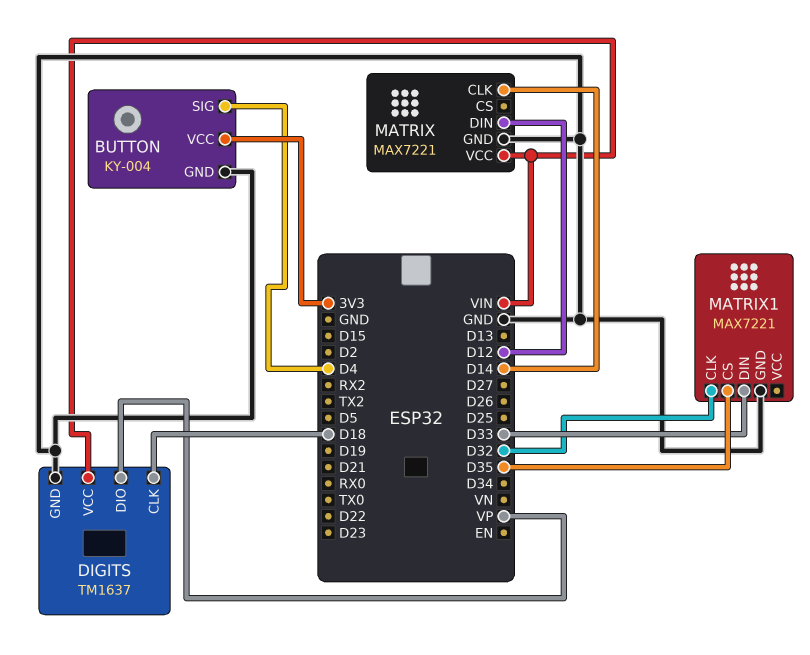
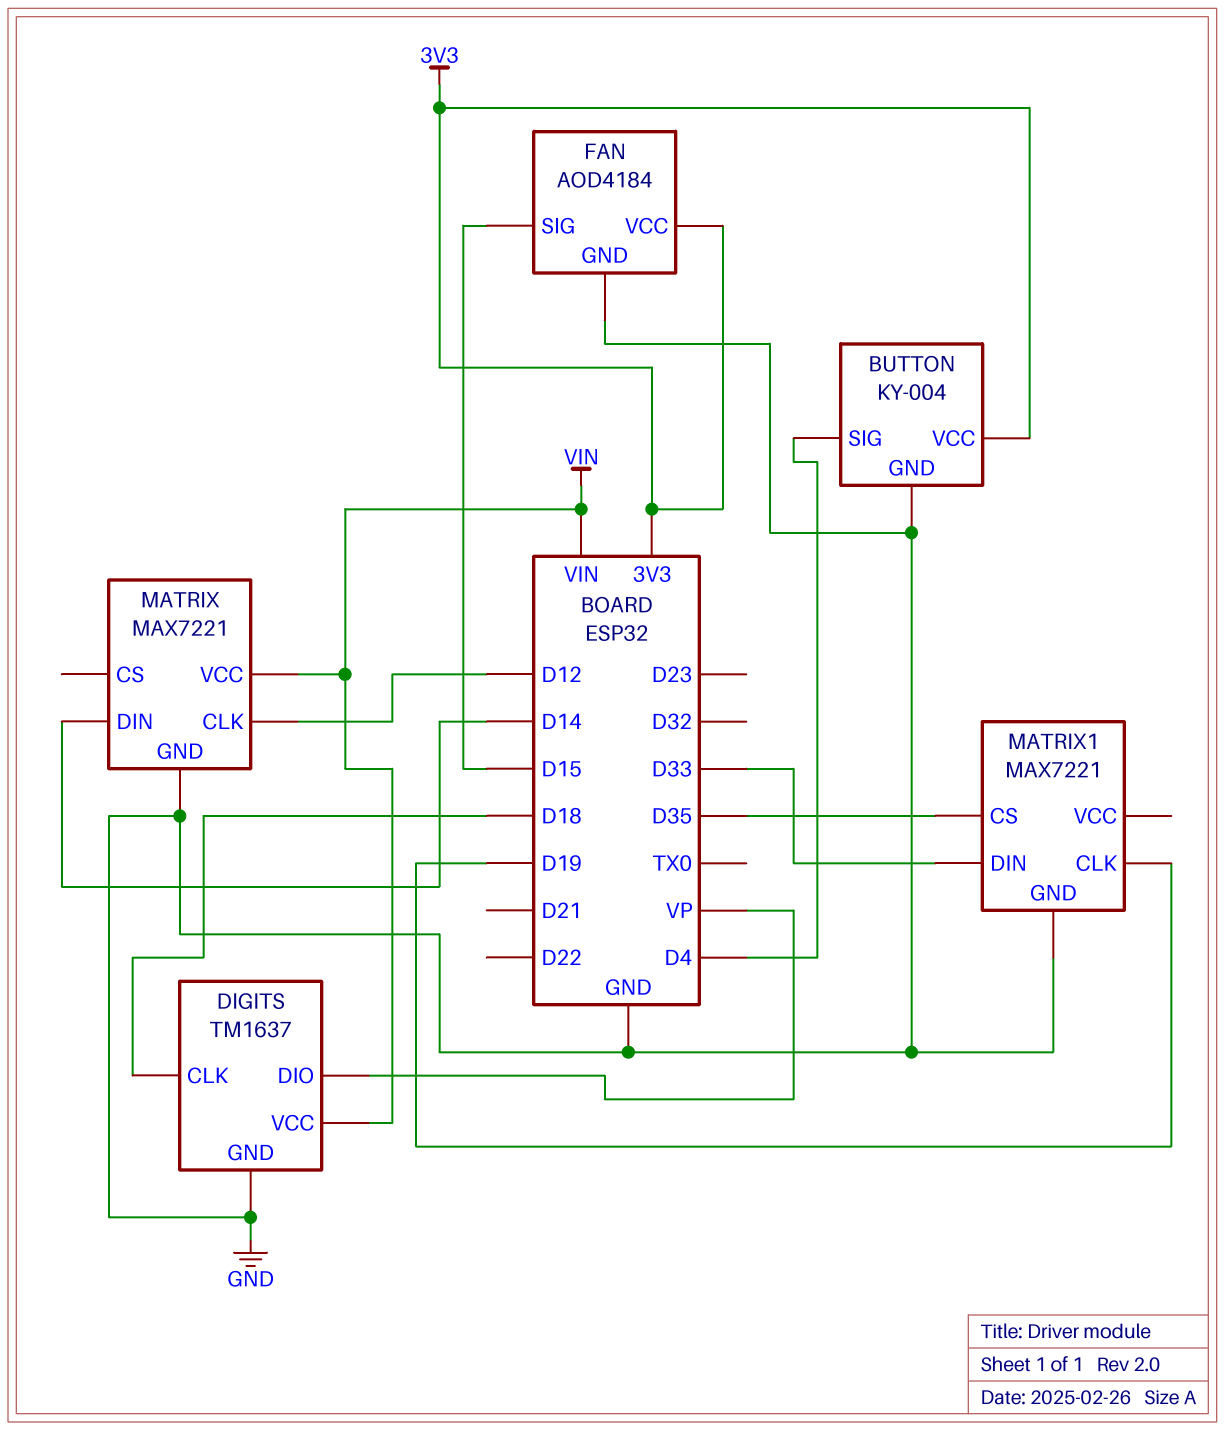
FAN: none -> AOD4184
FAN pin GND: none -> GND
FAN pin SIG: none -> D15
FAN pin VCC: none -> 3V3
MATRIX pin CLK: D14 -> D12
MATRIX pin DIN: D12 -> D14
MATRIX1 pin CLK: D32 -> D19

